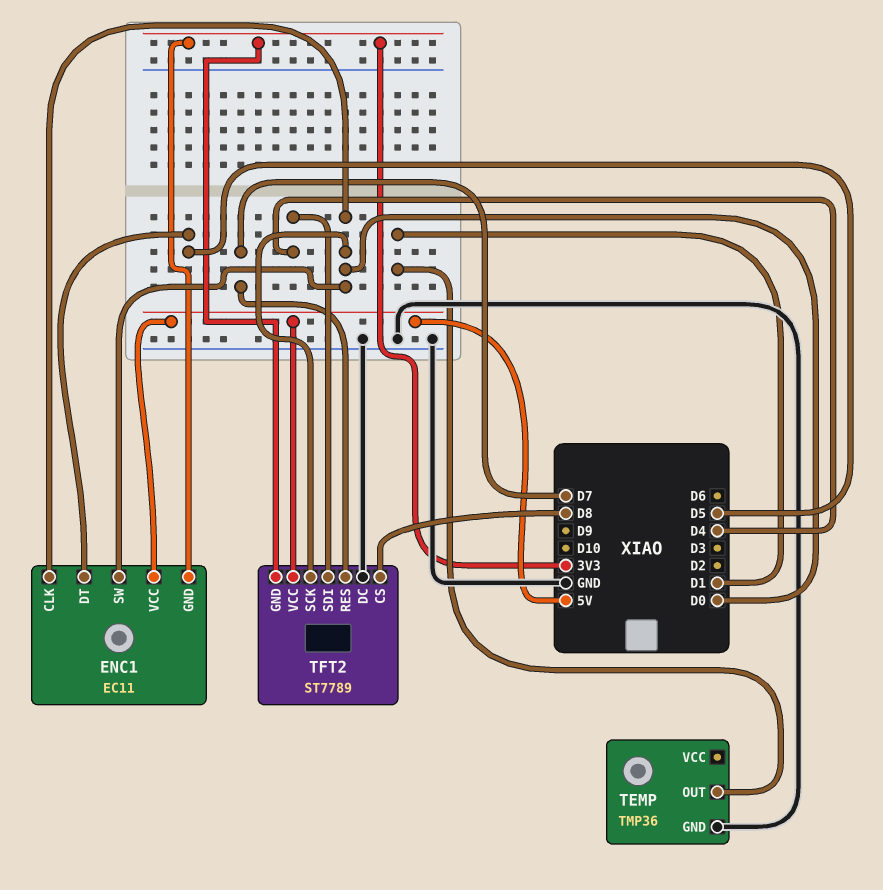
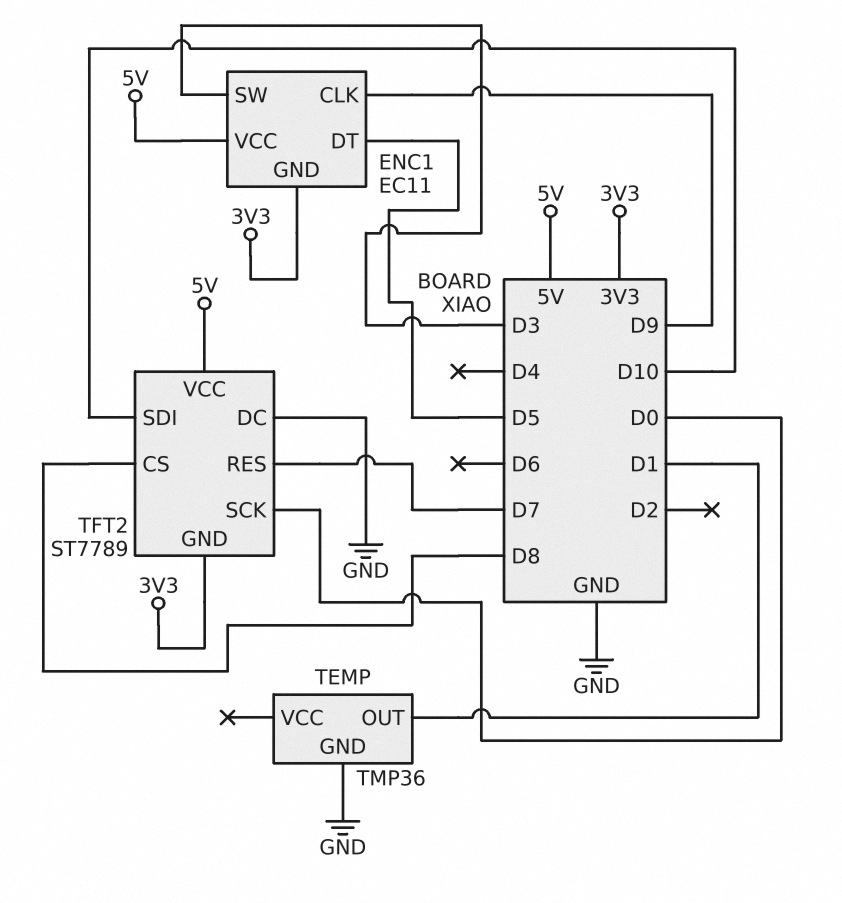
ENC1 pin CLK: D0 -> D9
ENC1 pin SW: D0 -> D3
TFT2 pin SDI: D4 -> D10

